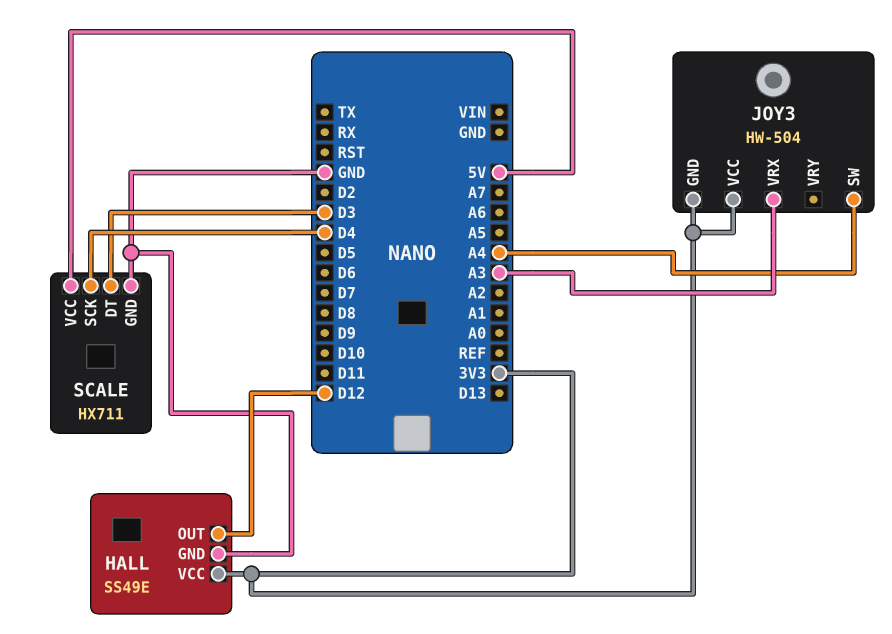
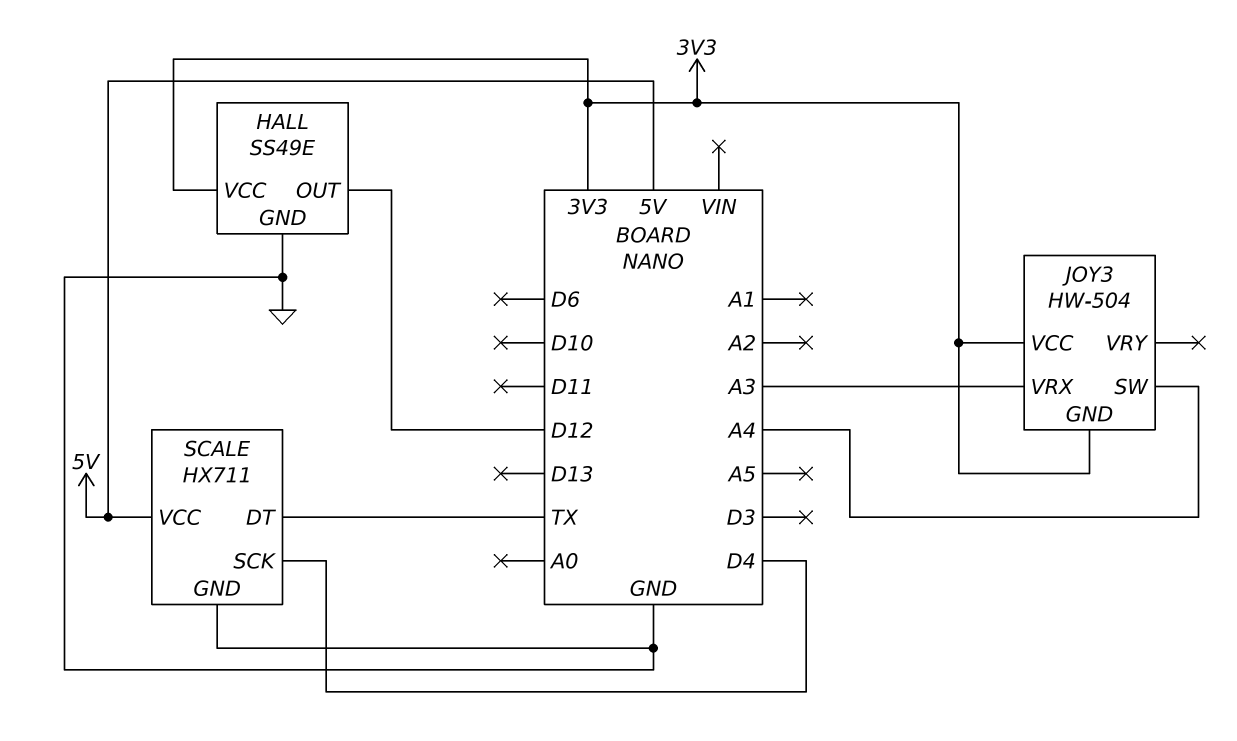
SCALE pin DT: D3 -> TX

